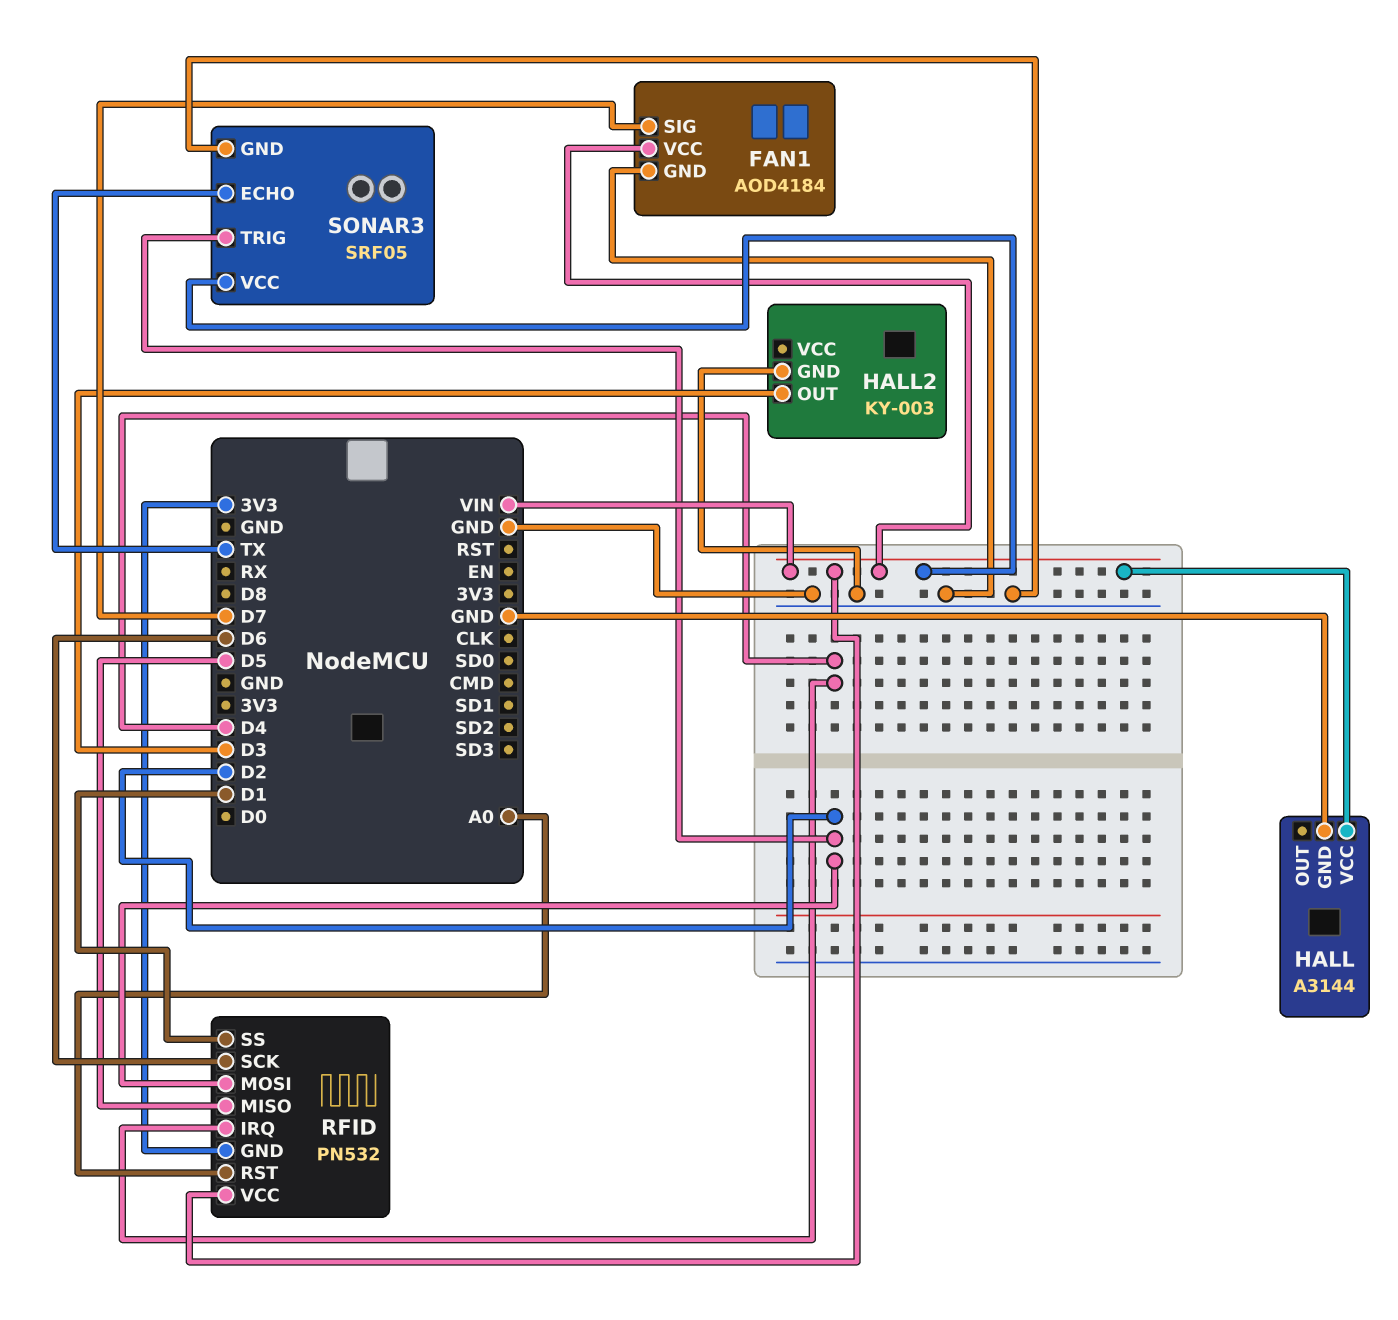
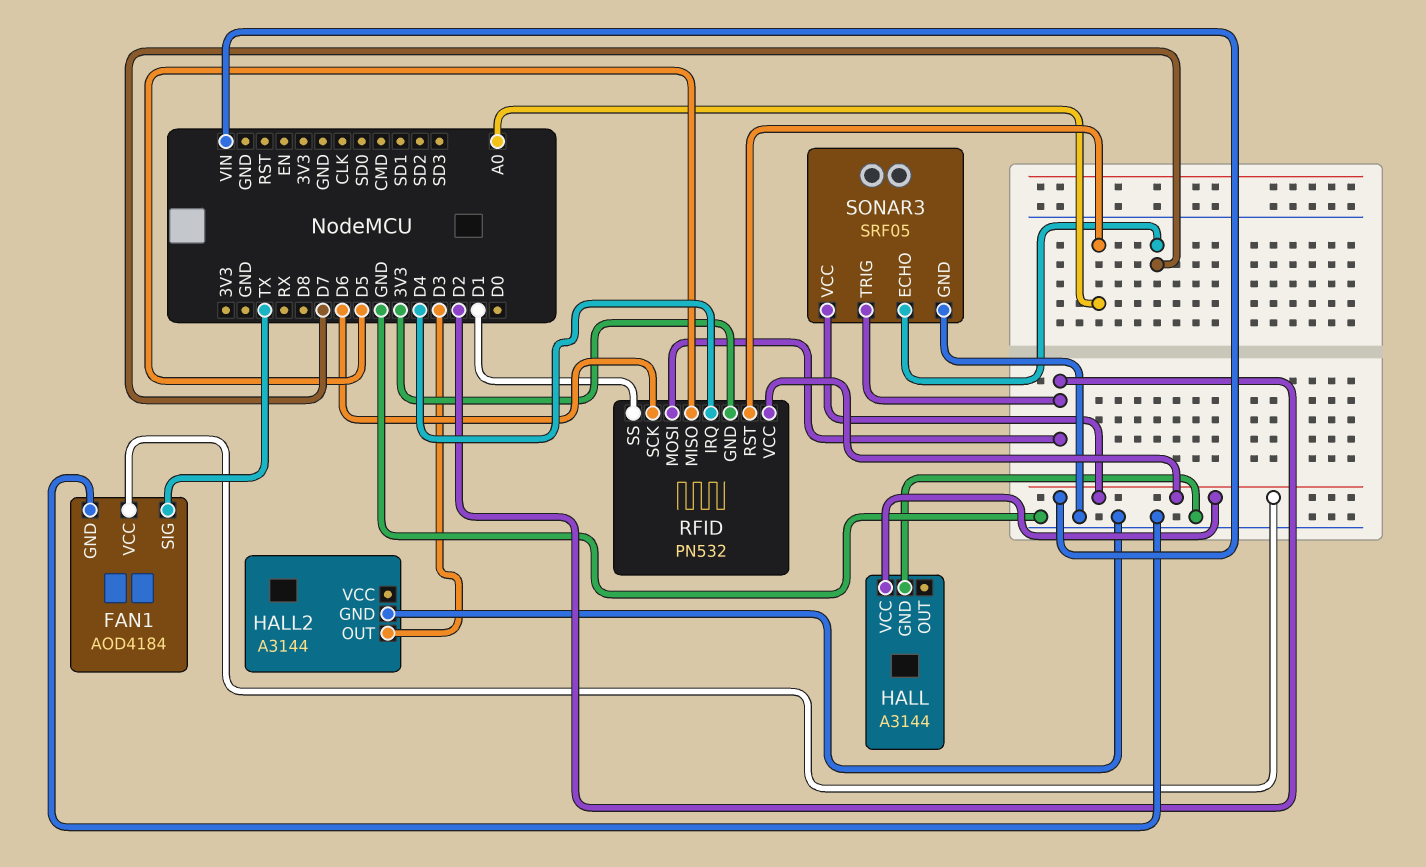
FAN1 pin SIG: D7 -> TX
HALL2: KY-003 -> A3144
SONAR3 pin ECHO: TX -> D7

